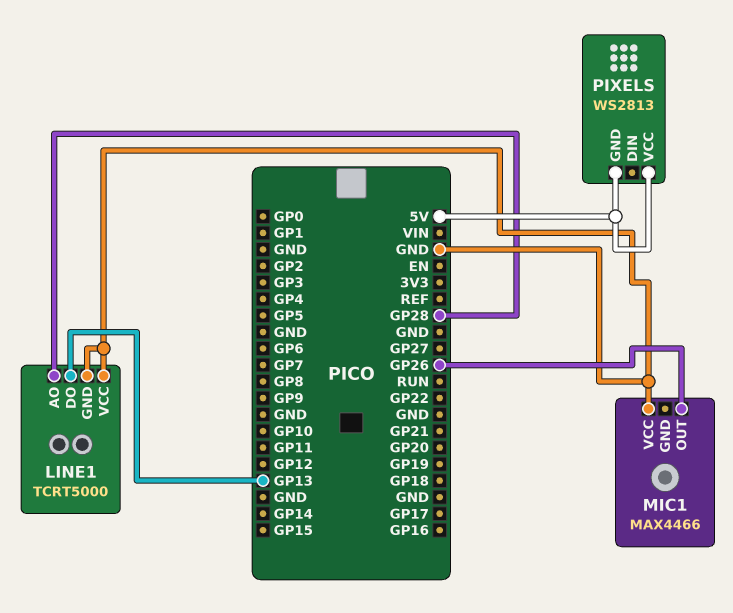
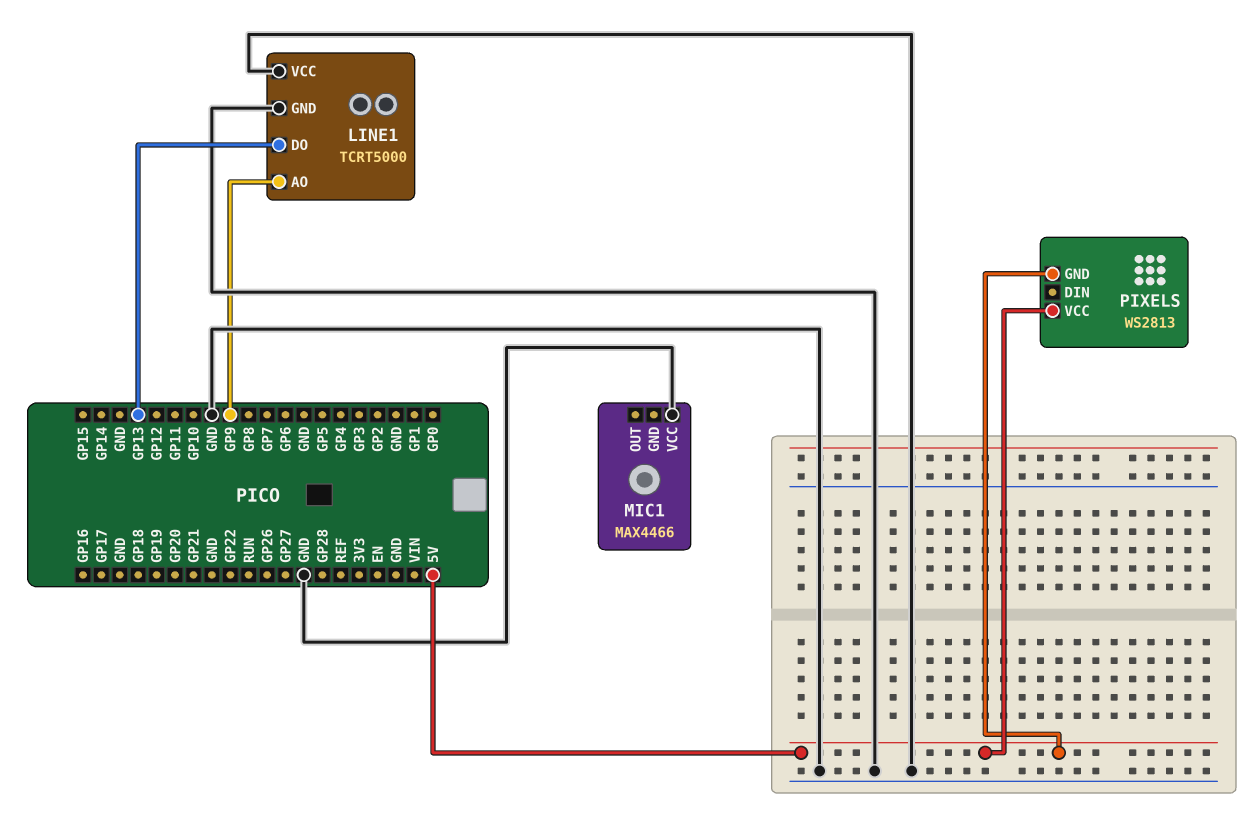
LINE1 pin AO: GP28 -> GP9
MIC1 pin OUT: GP26 -> none

